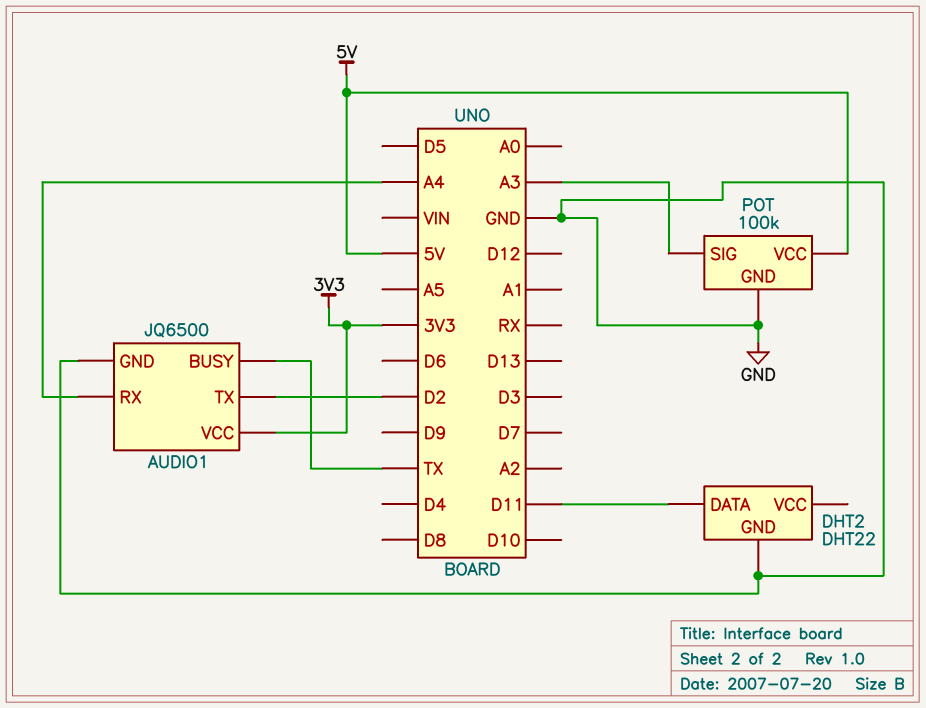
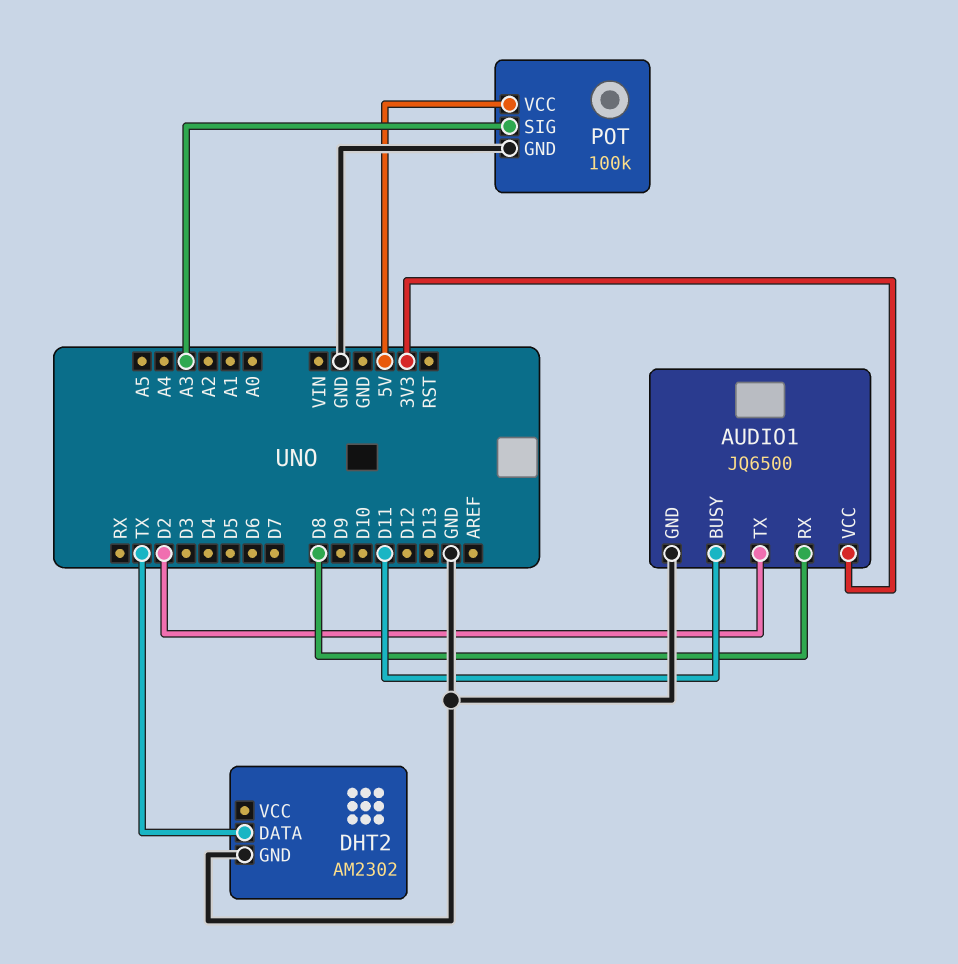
AUDIO1 pin BUSY: TX -> D11
AUDIO1 pin RX: A4 -> D8
DHT2: DHT22 -> AM2302
DHT2 pin DATA: D11 -> TX

